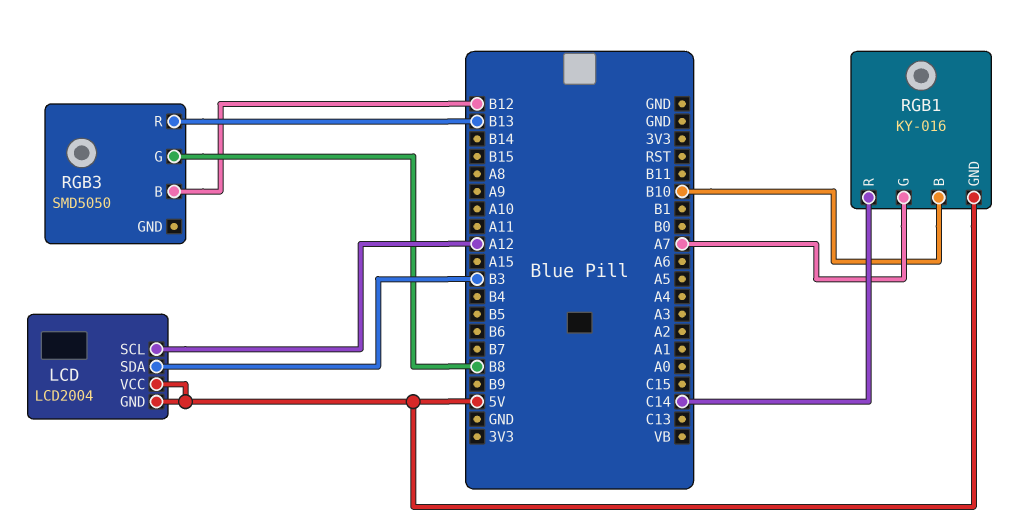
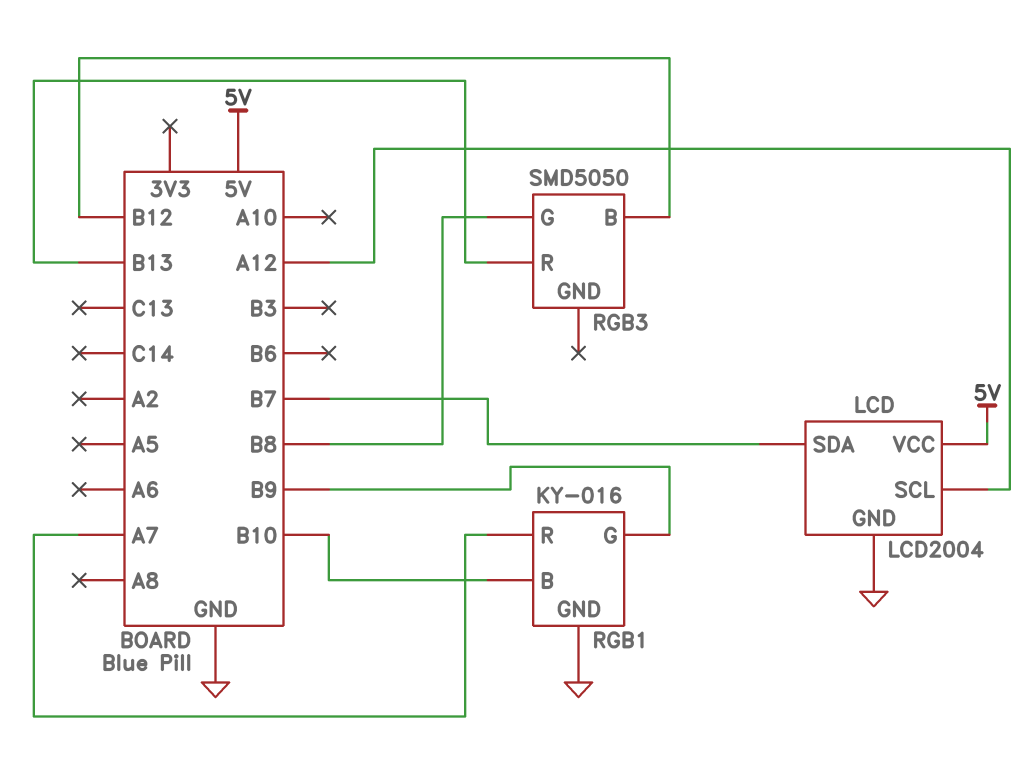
LCD pin GND: 5V -> GND
LCD pin SDA: B3 -> B7
RGB1 pin G: A7 -> B9
RGB1 pin GND: 5V -> GND
RGB1 pin R: C14 -> A7

